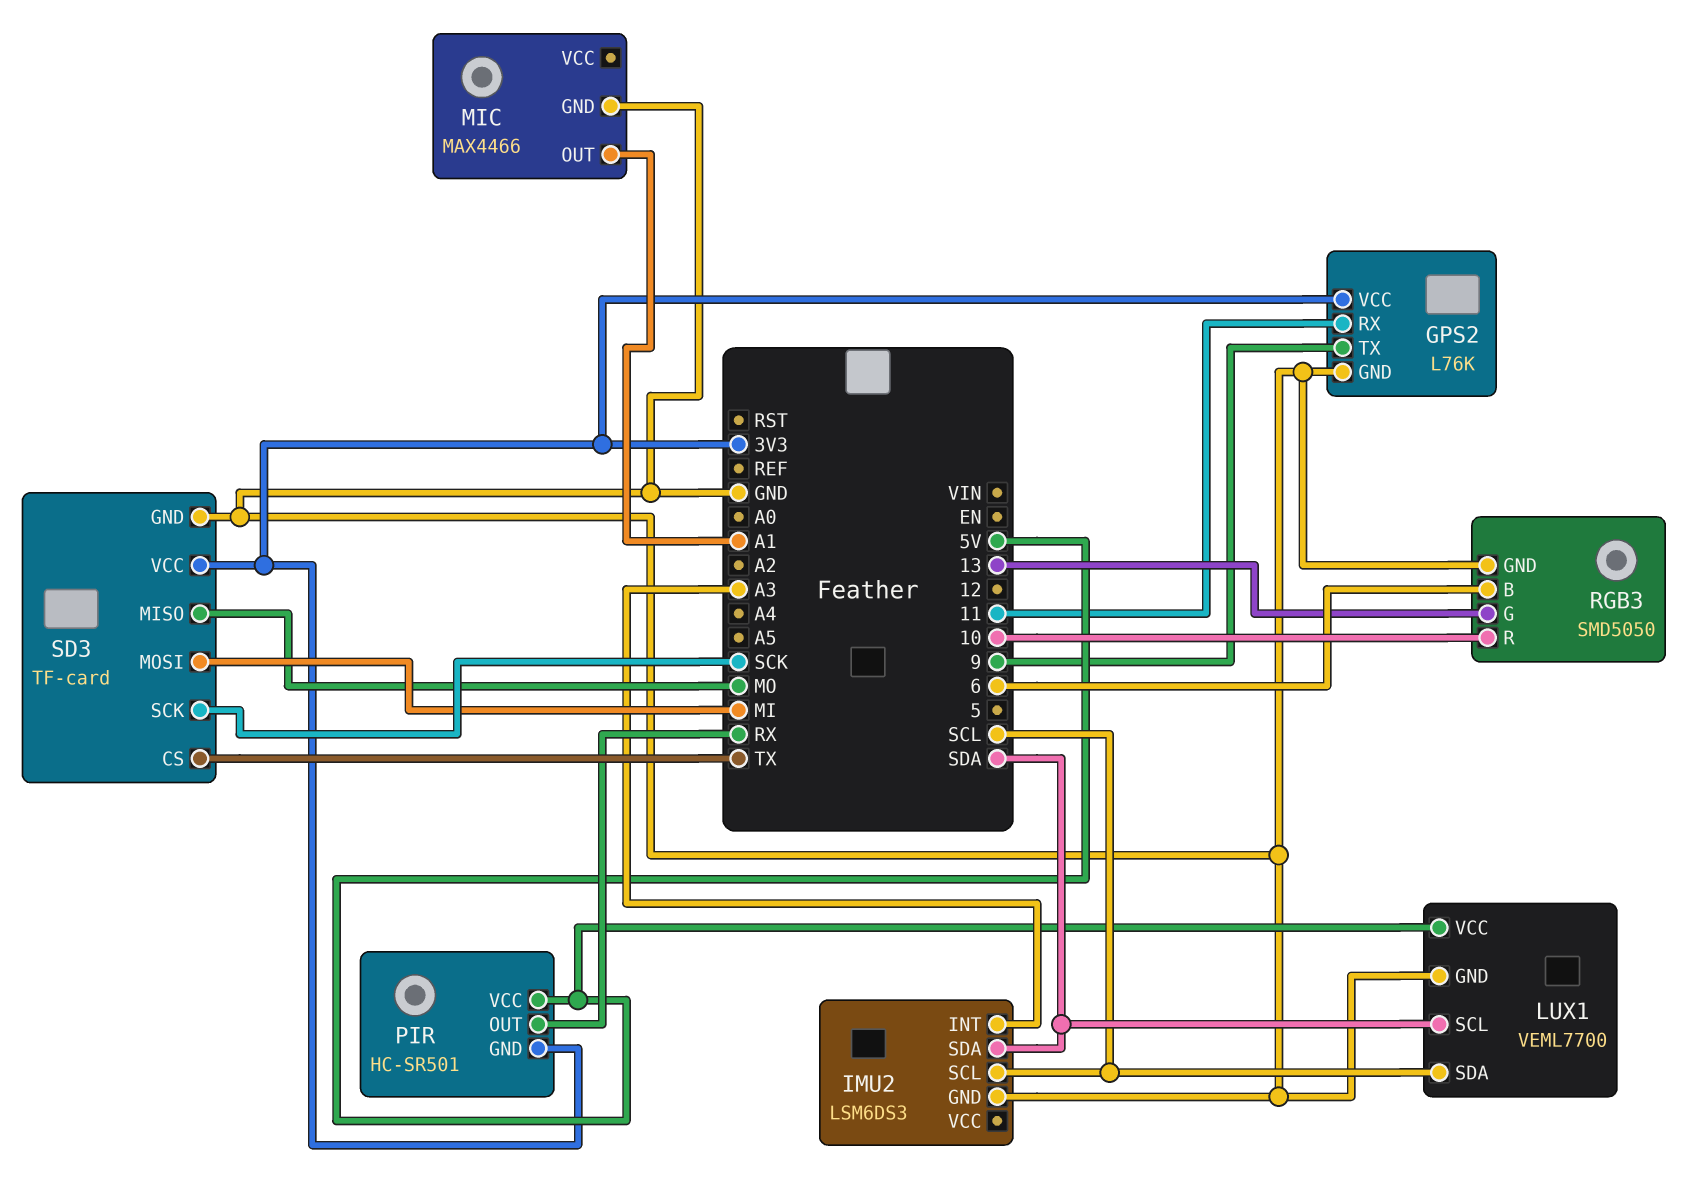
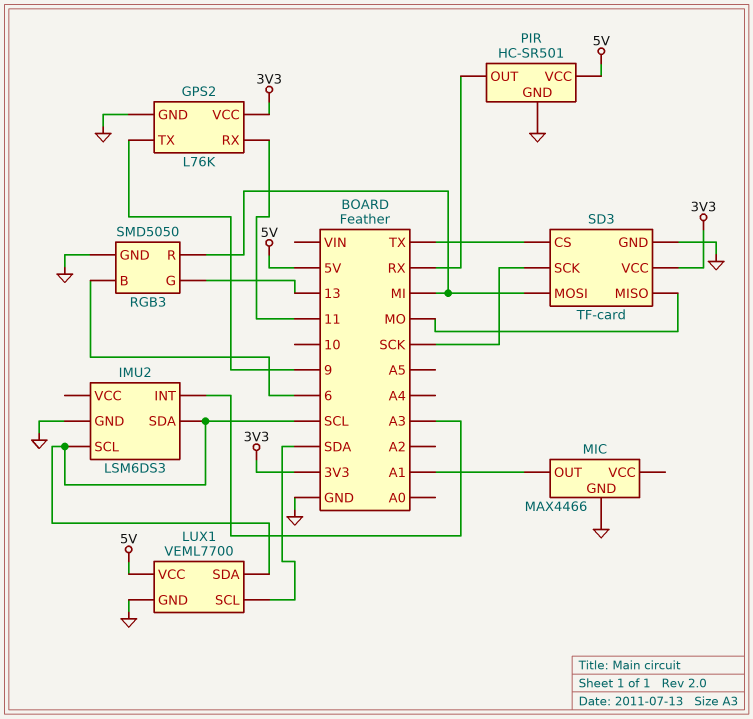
IMU2 pin SDA: SDA -> SCL
PIR pin GND: 3V3 -> GND
RGB3 pin R: 10 -> MI

